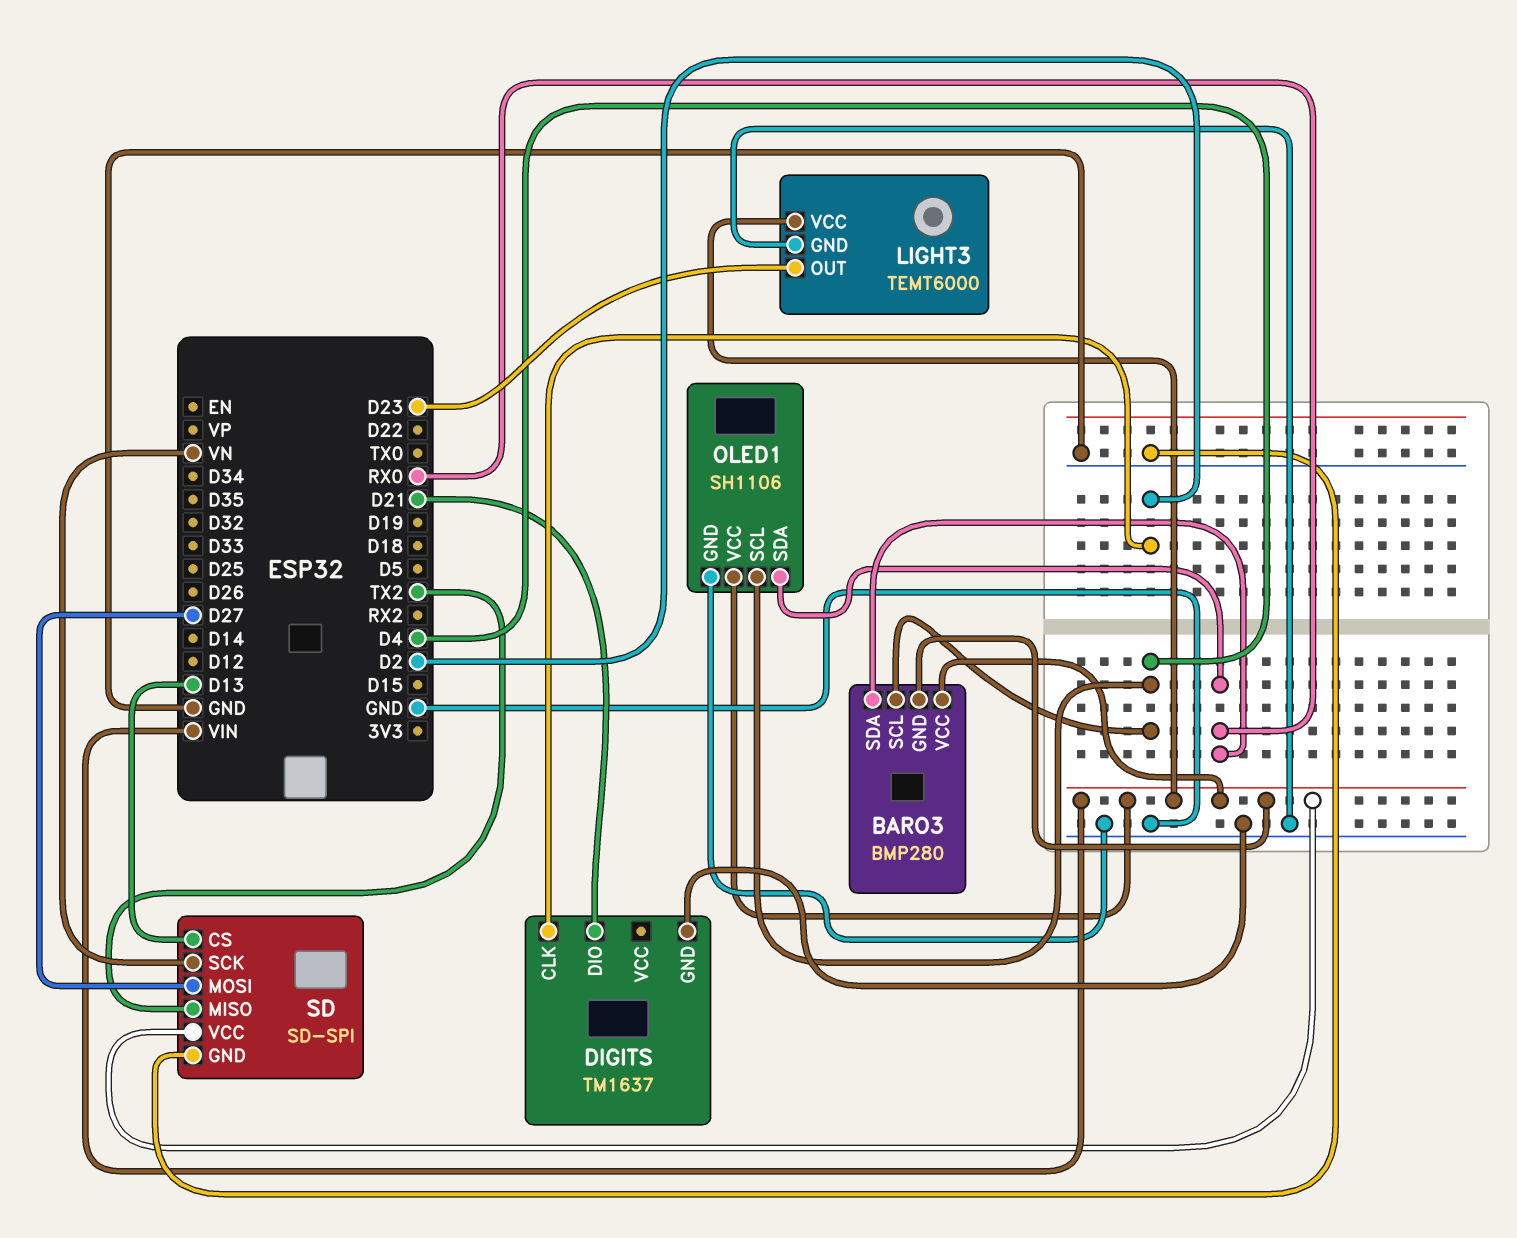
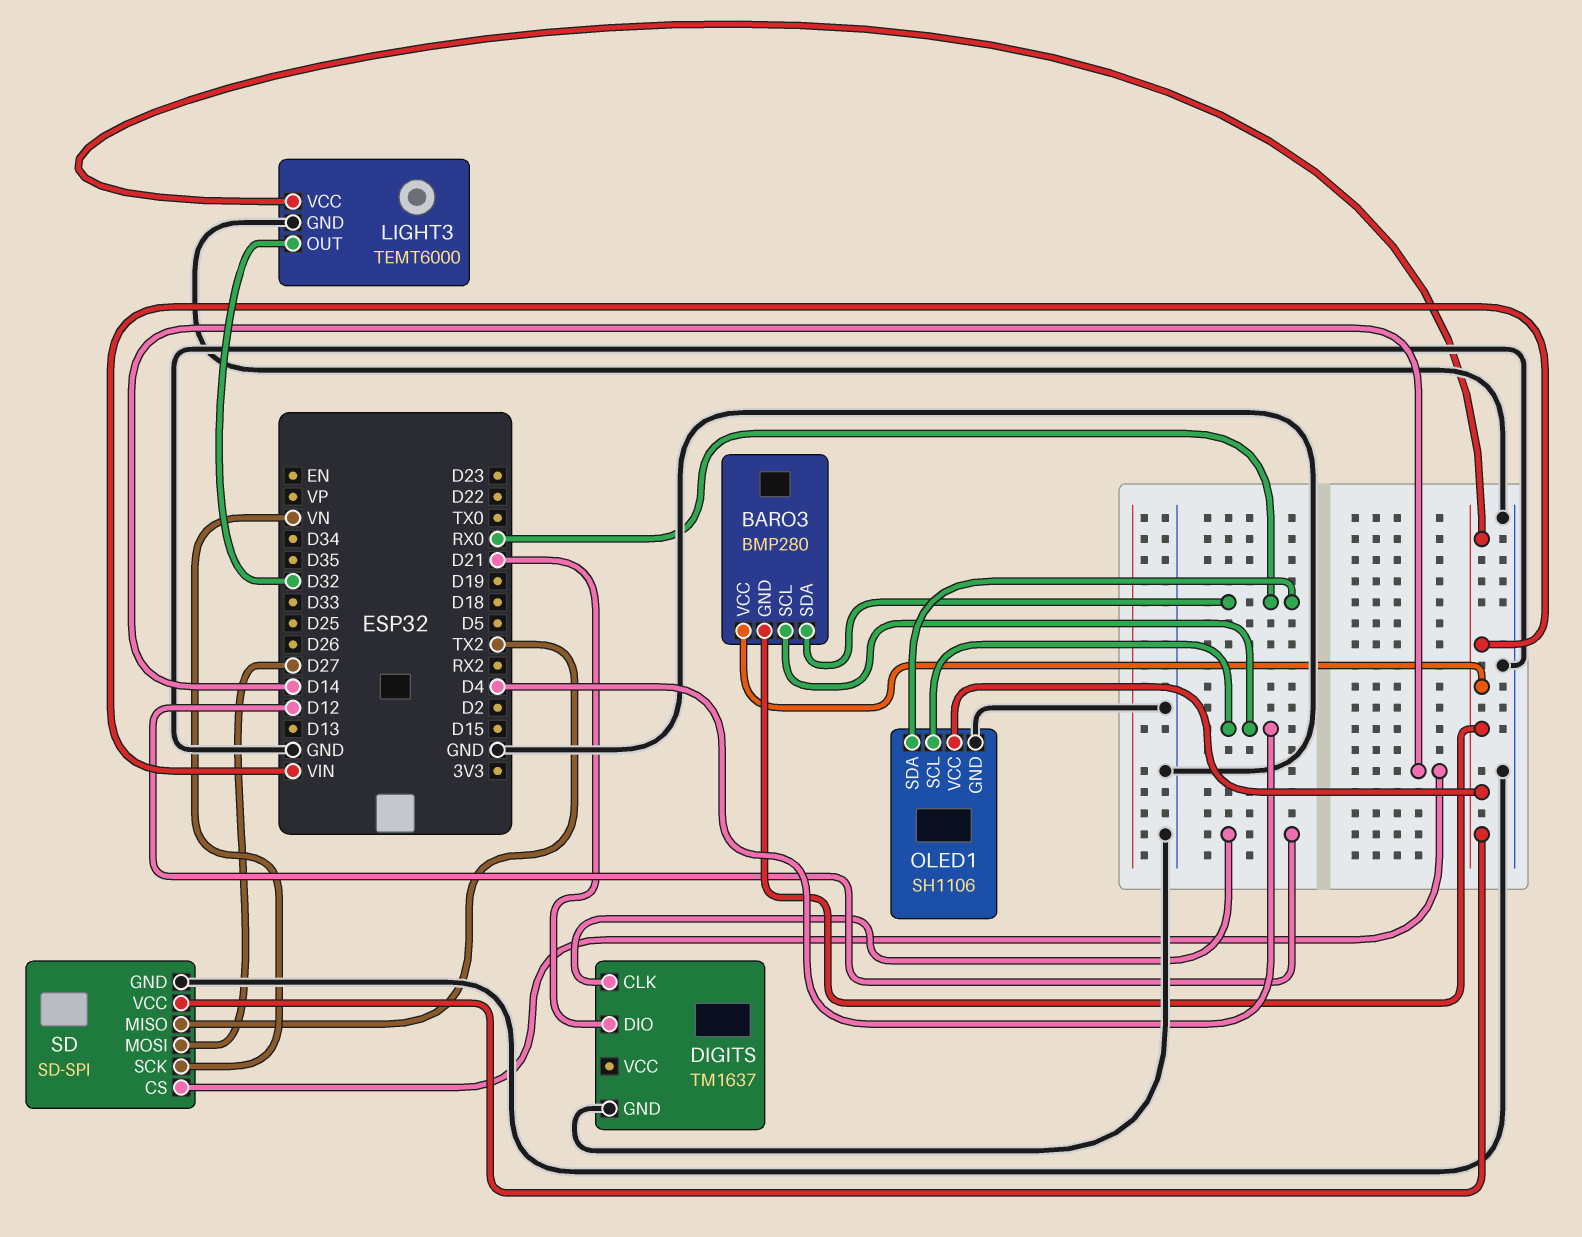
DIGITS pin CLK: D2 -> D12
LIGHT3 pin OUT: D23 -> D32
SD pin CS: D13 -> D14

